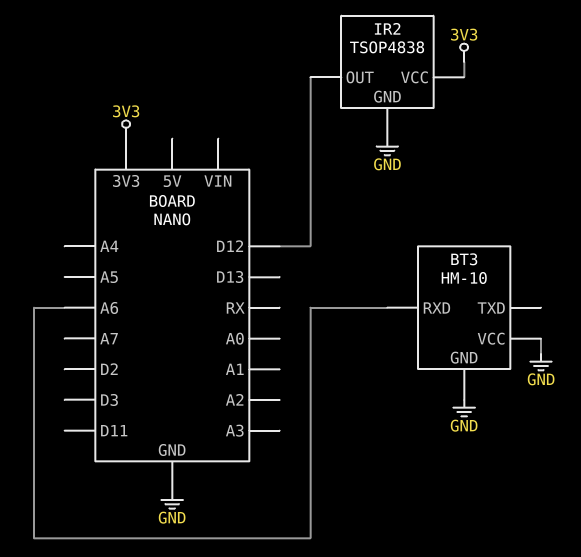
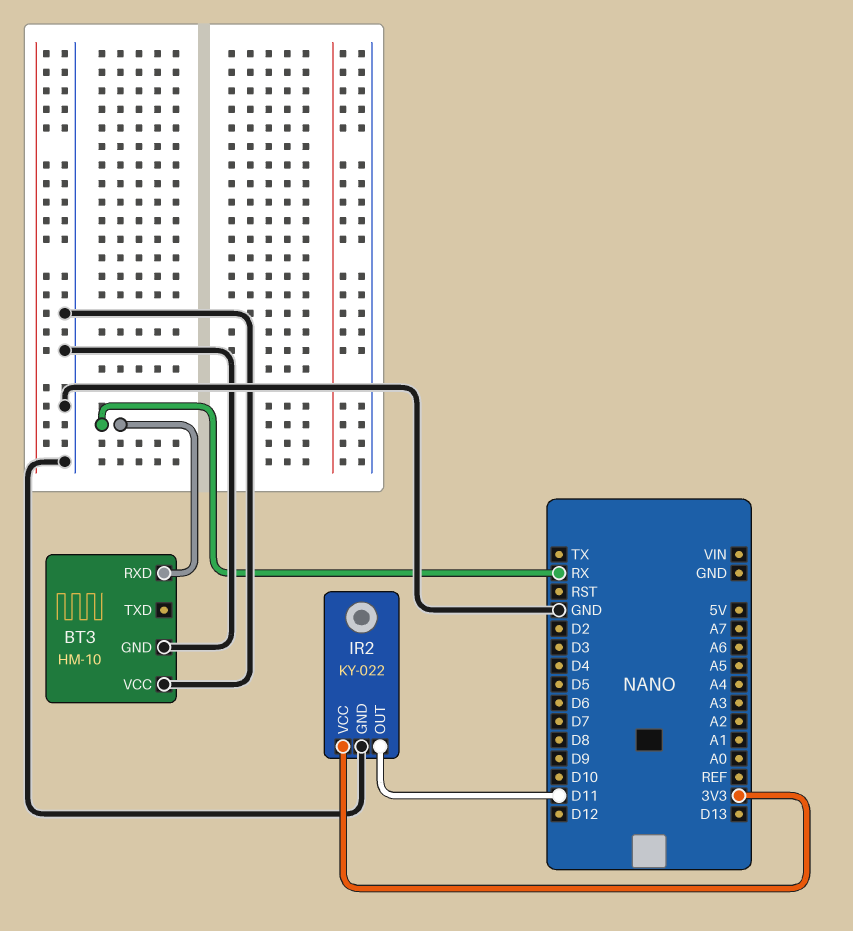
BT3 pin RXD: A6 -> RX
IR2: TSOP4838 -> KY-022
IR2 pin OUT: D12 -> D11

